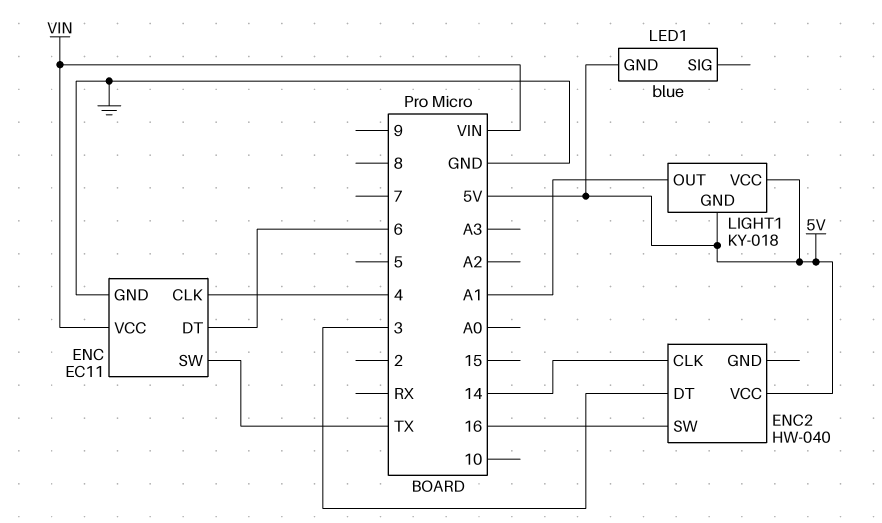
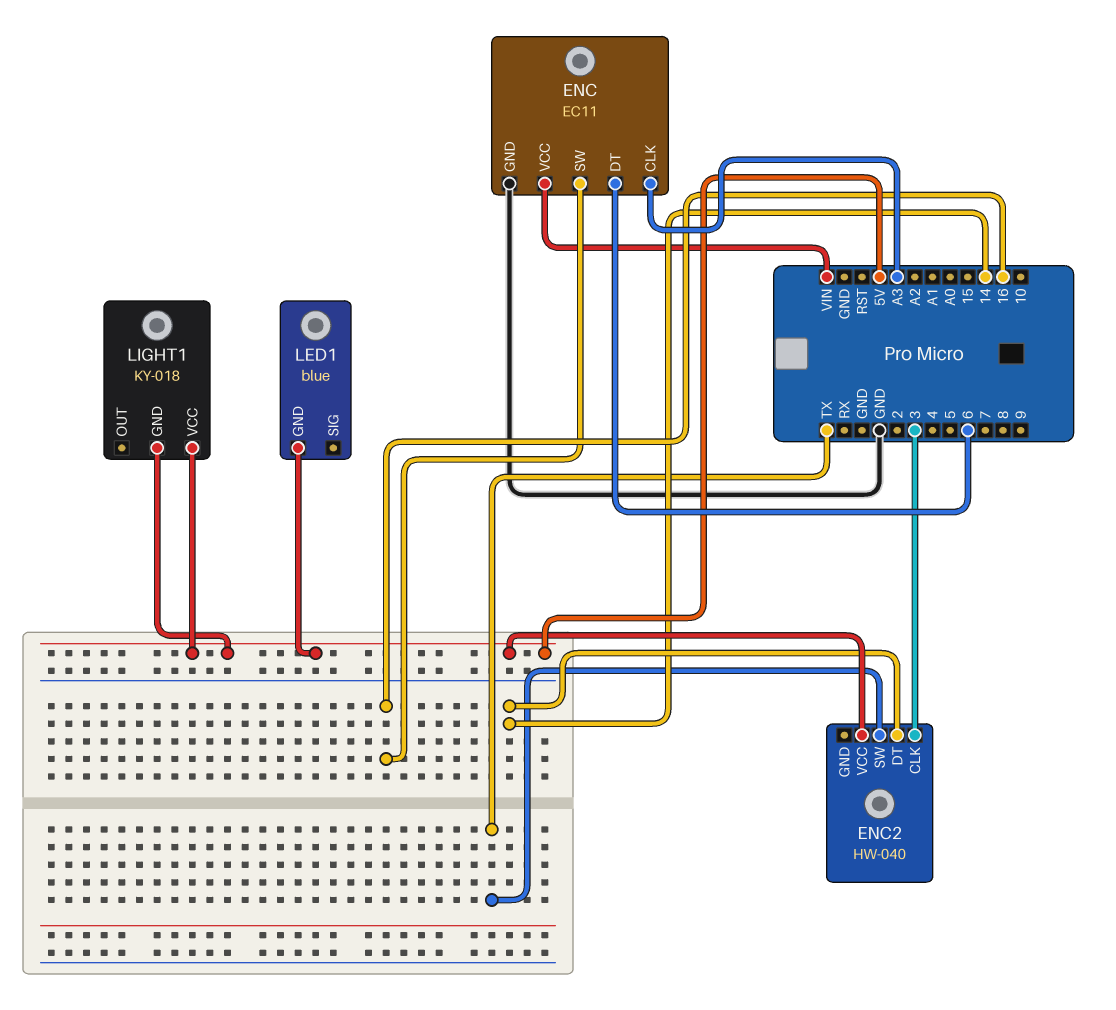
ENC pin CLK: 4 -> A3
ENC pin SW: TX -> 16
ENC2 pin CLK: 14 -> 3
ENC2 pin DT: 3 -> 14
ENC2 pin SW: 16 -> TX
LIGHT1 pin OUT: A1 -> none

